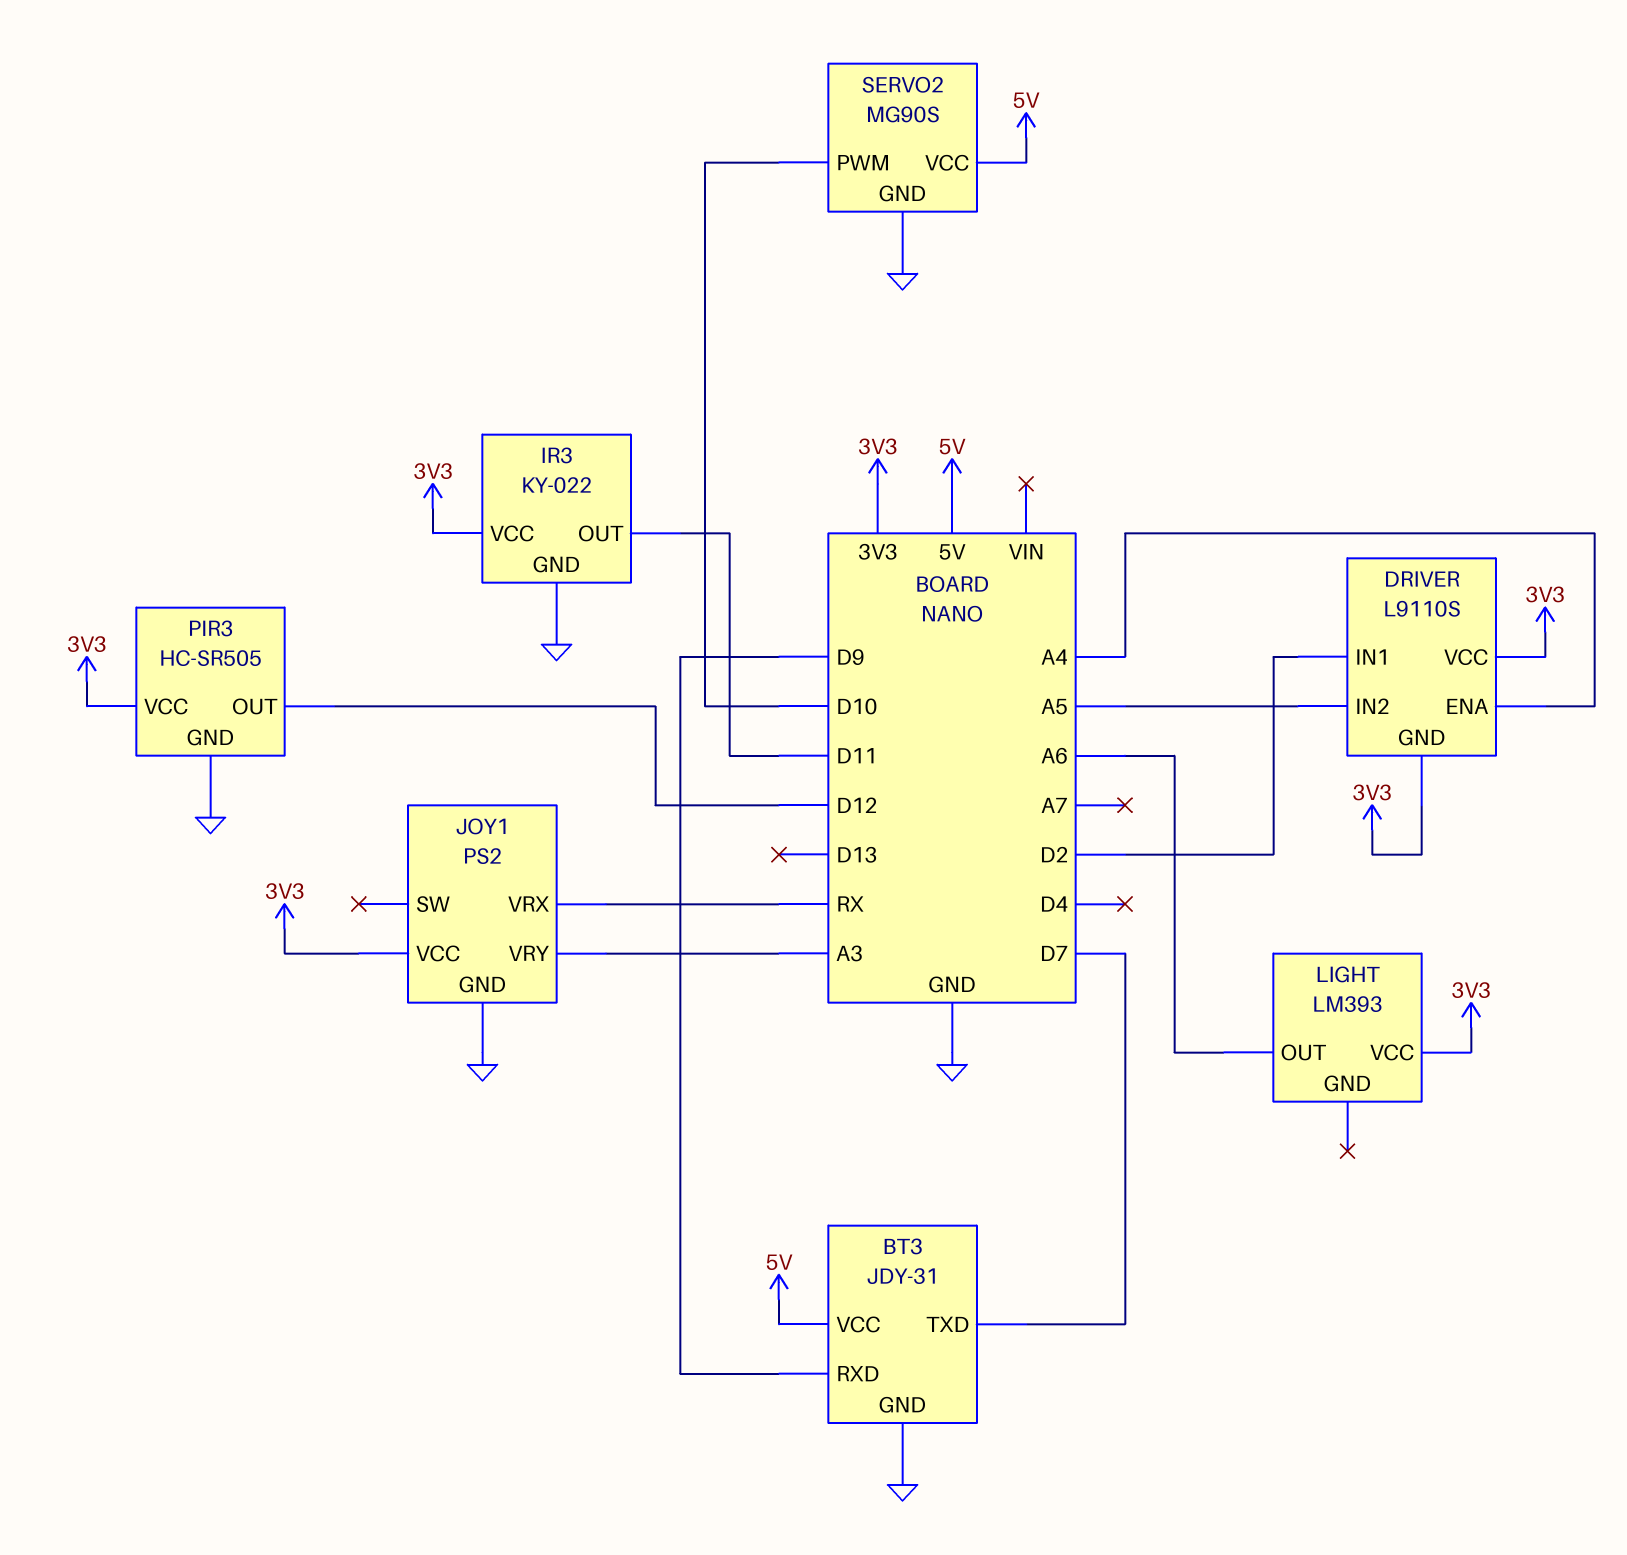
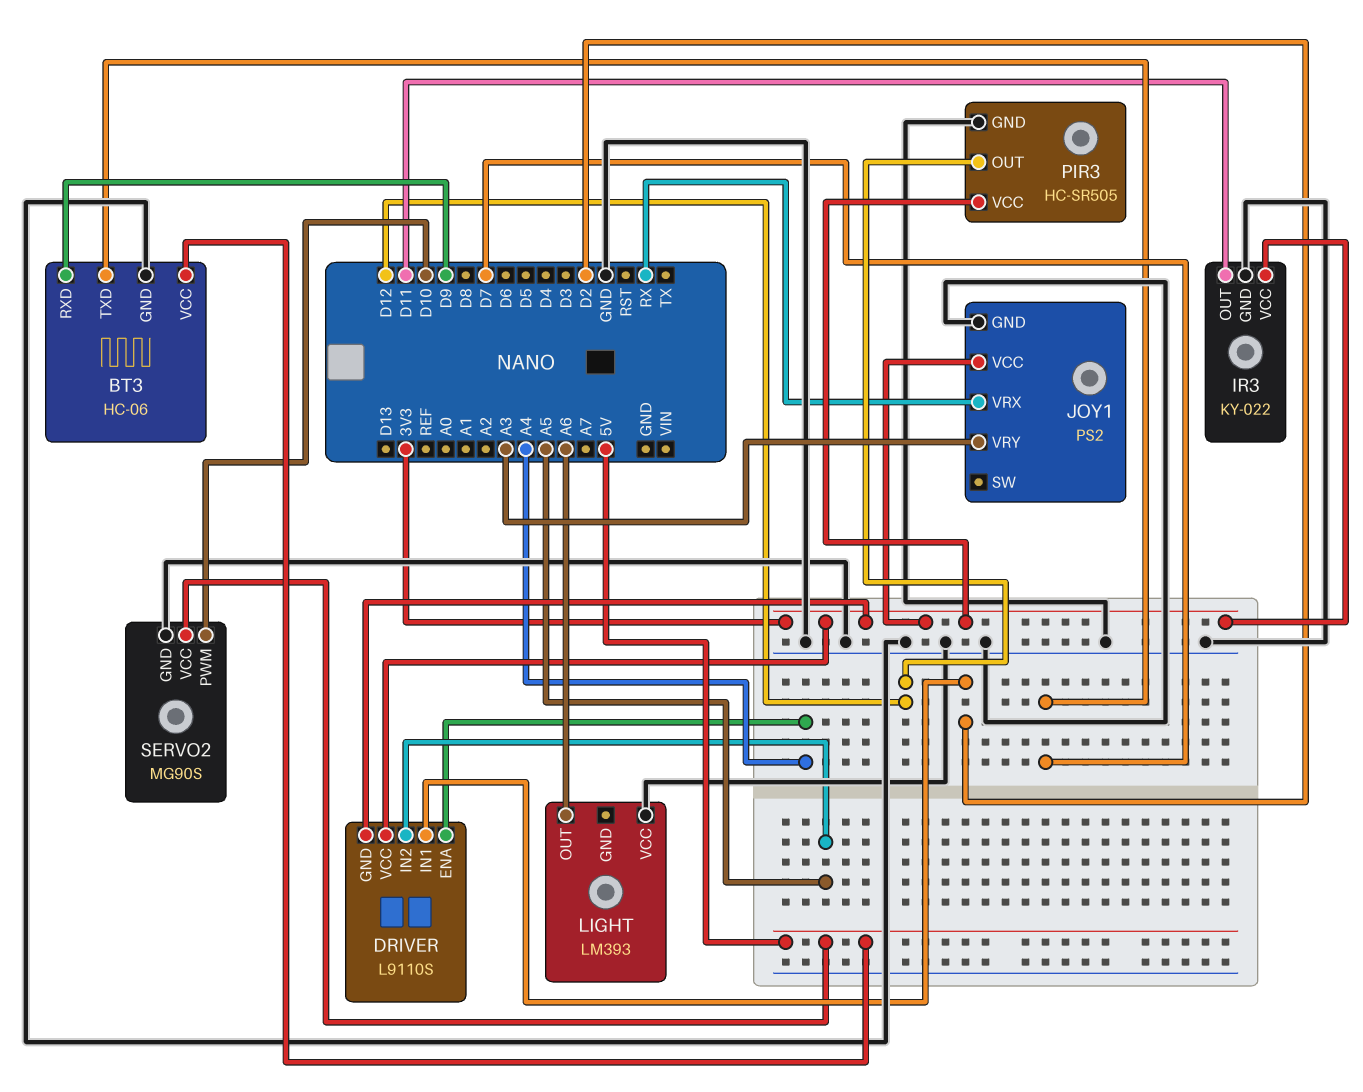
BT3: JDY-31 -> HC-06
LIGHT pin VCC: 3V3 -> GND

